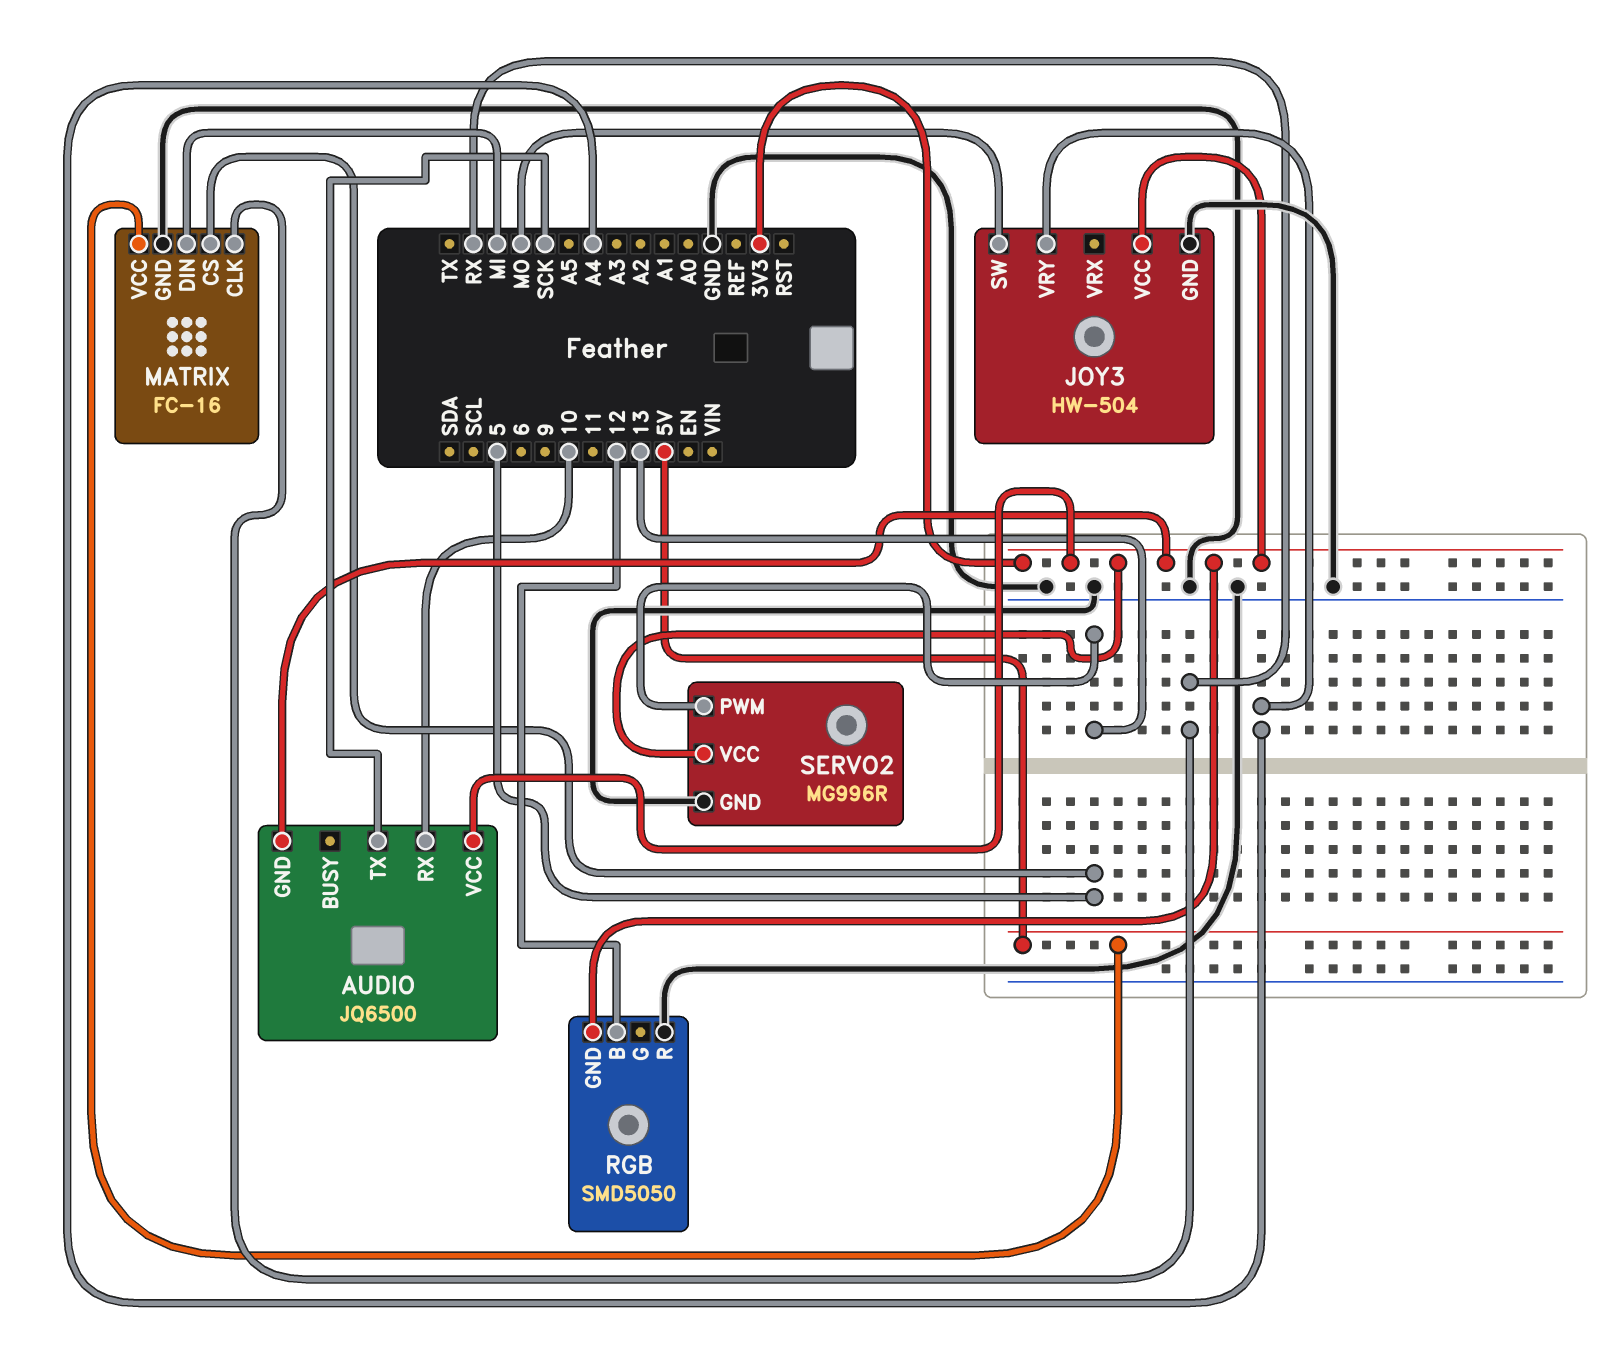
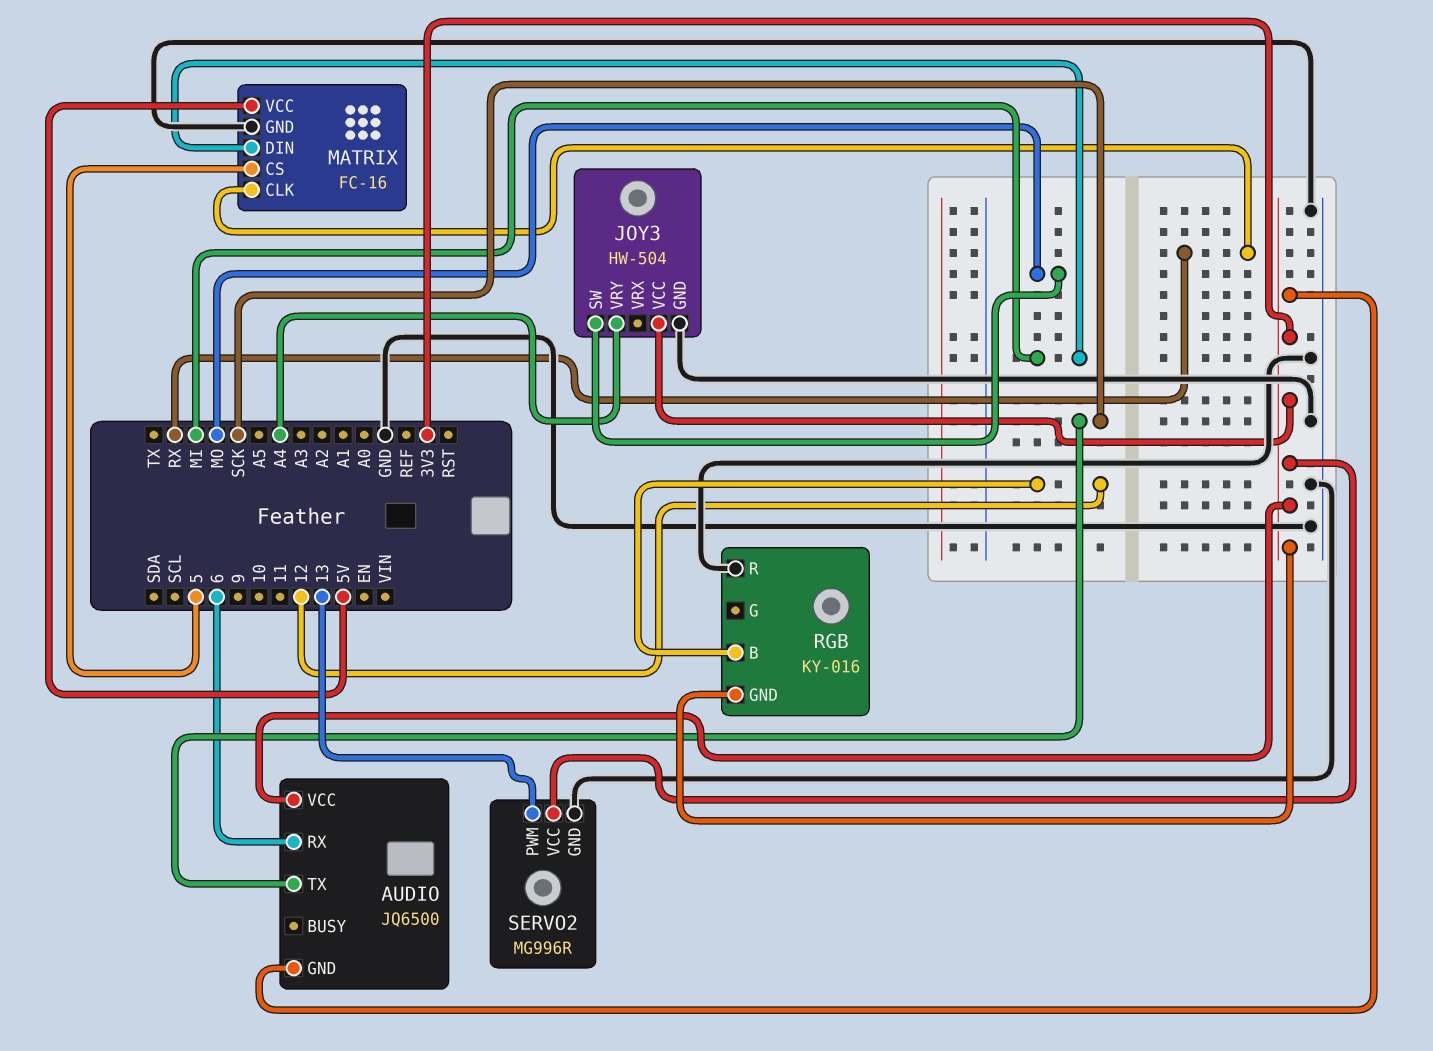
AUDIO pin RX: 10 -> 6
RGB: SMD5050 -> KY-016

